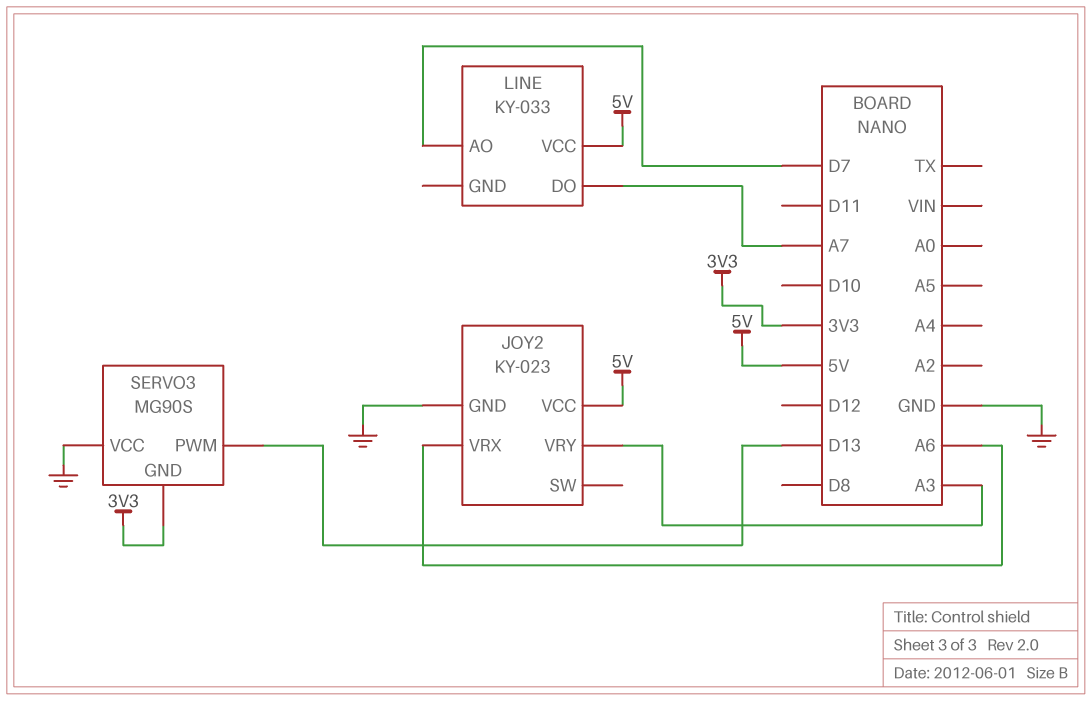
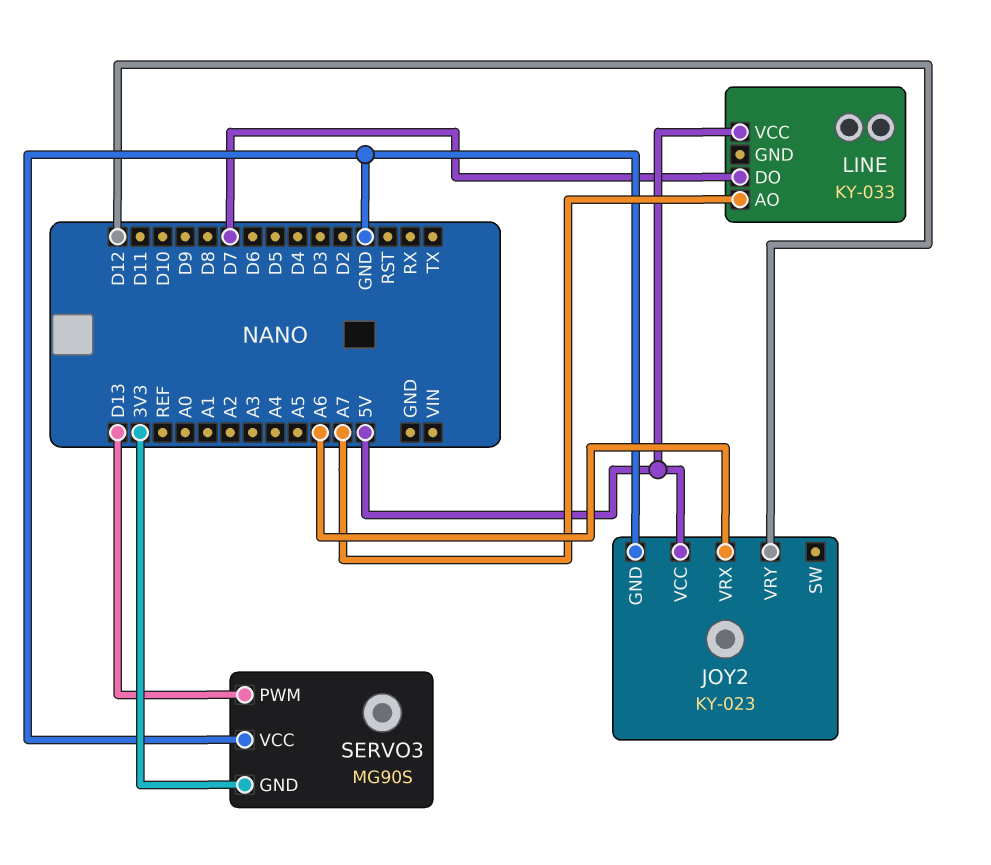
JOY2 pin VRY: A3 -> D12
LINE pin AO: D7 -> A7
LINE pin DO: A7 -> D7

